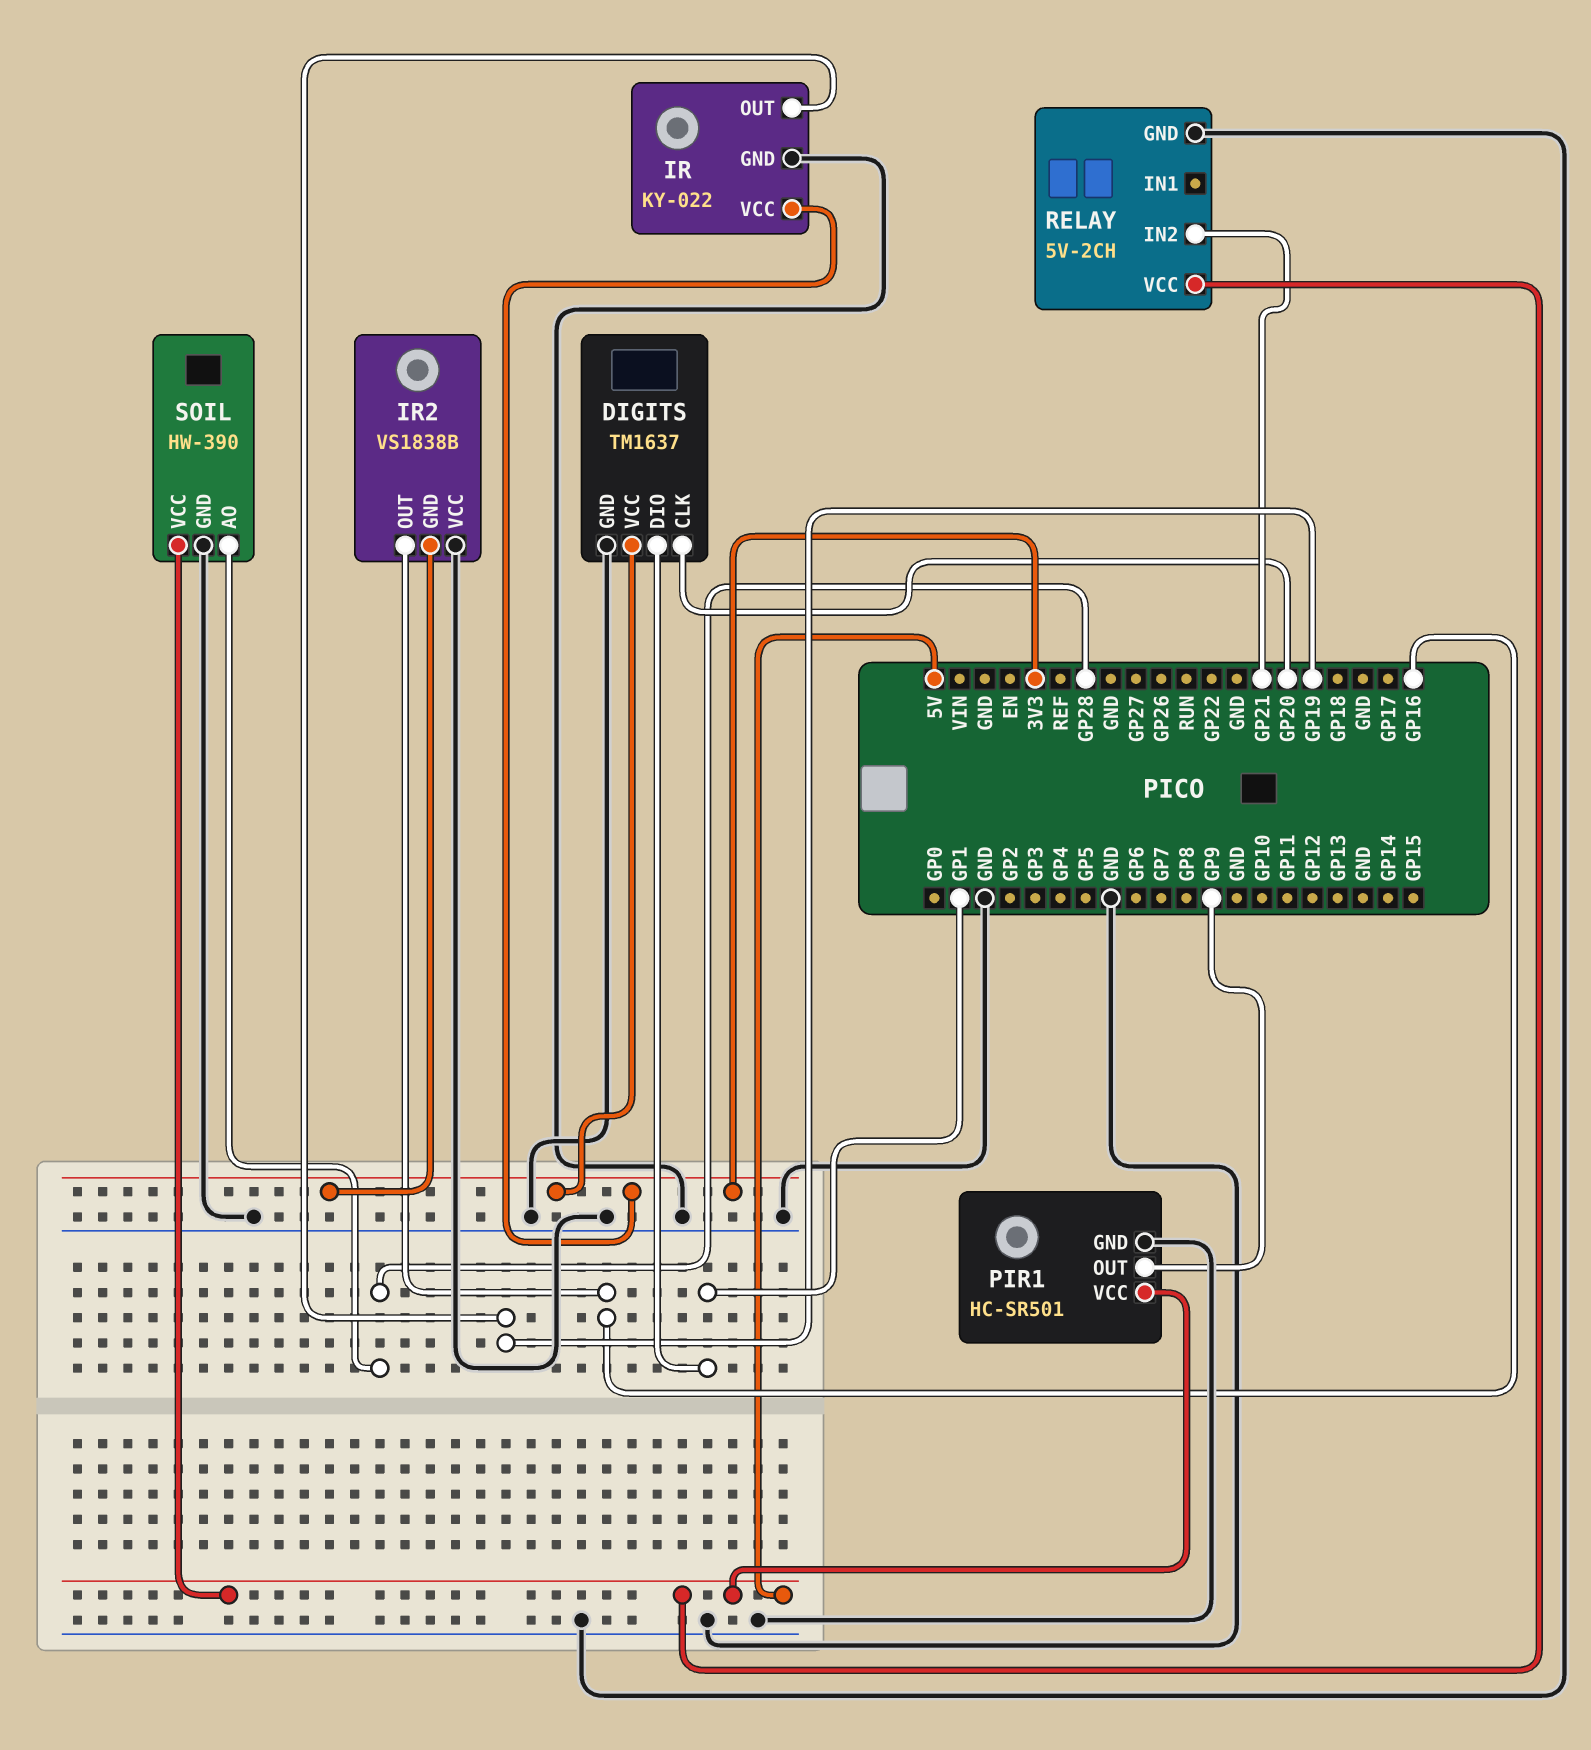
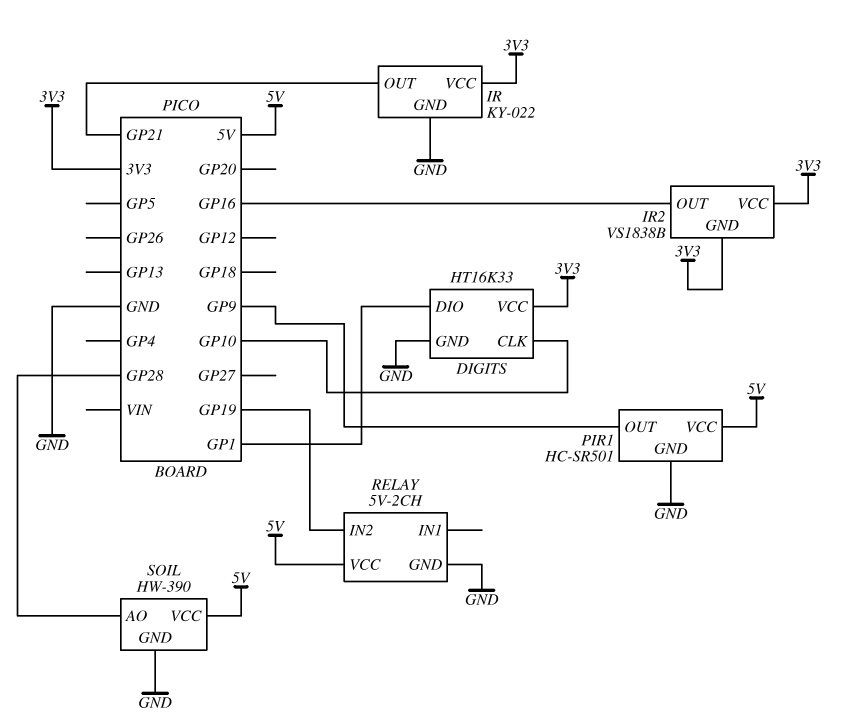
DIGITS: TM1637 -> HT16K33
DIGITS pin CLK: GP20 -> GP10
IR pin OUT: GP19 -> GP21
IR2 pin VCC: GND -> 3V3
RELAY pin IN2: GP21 -> GP19

